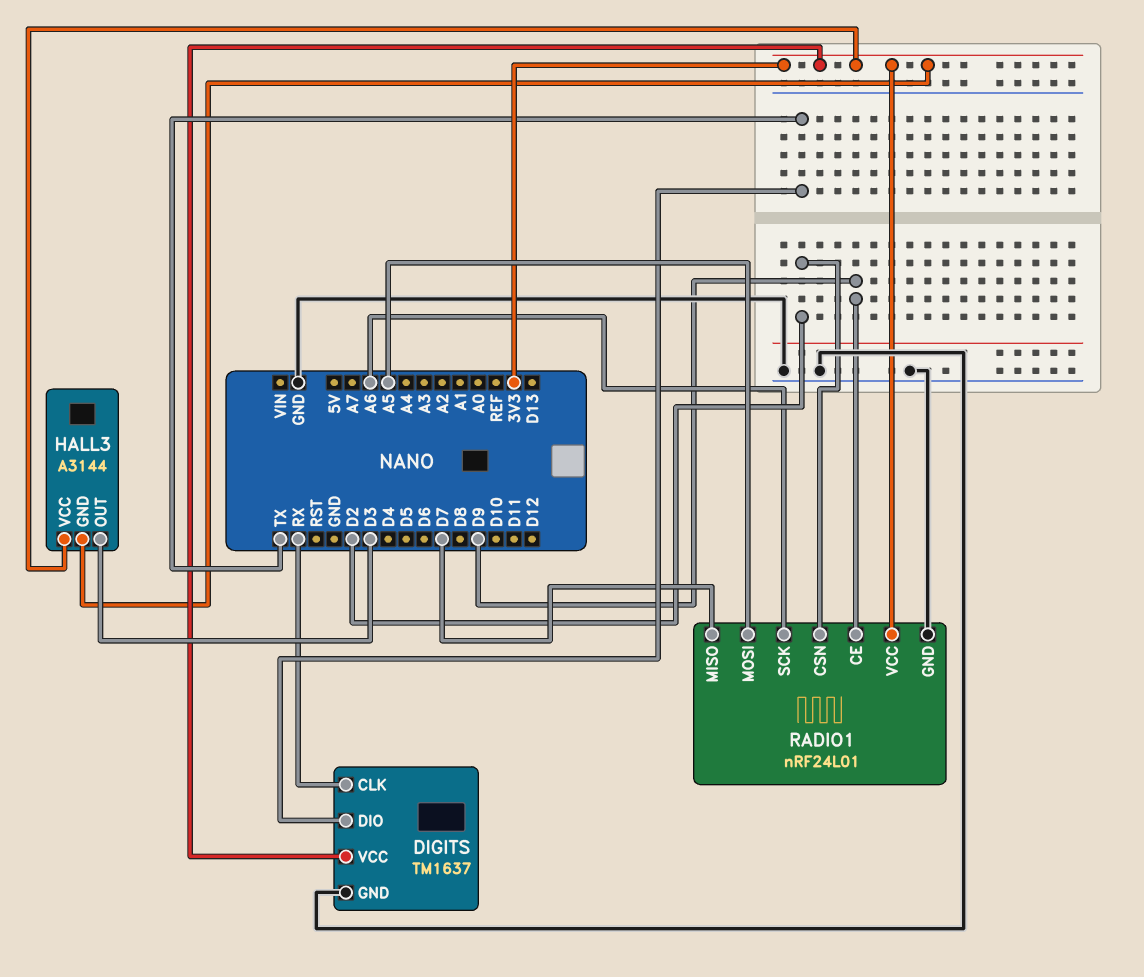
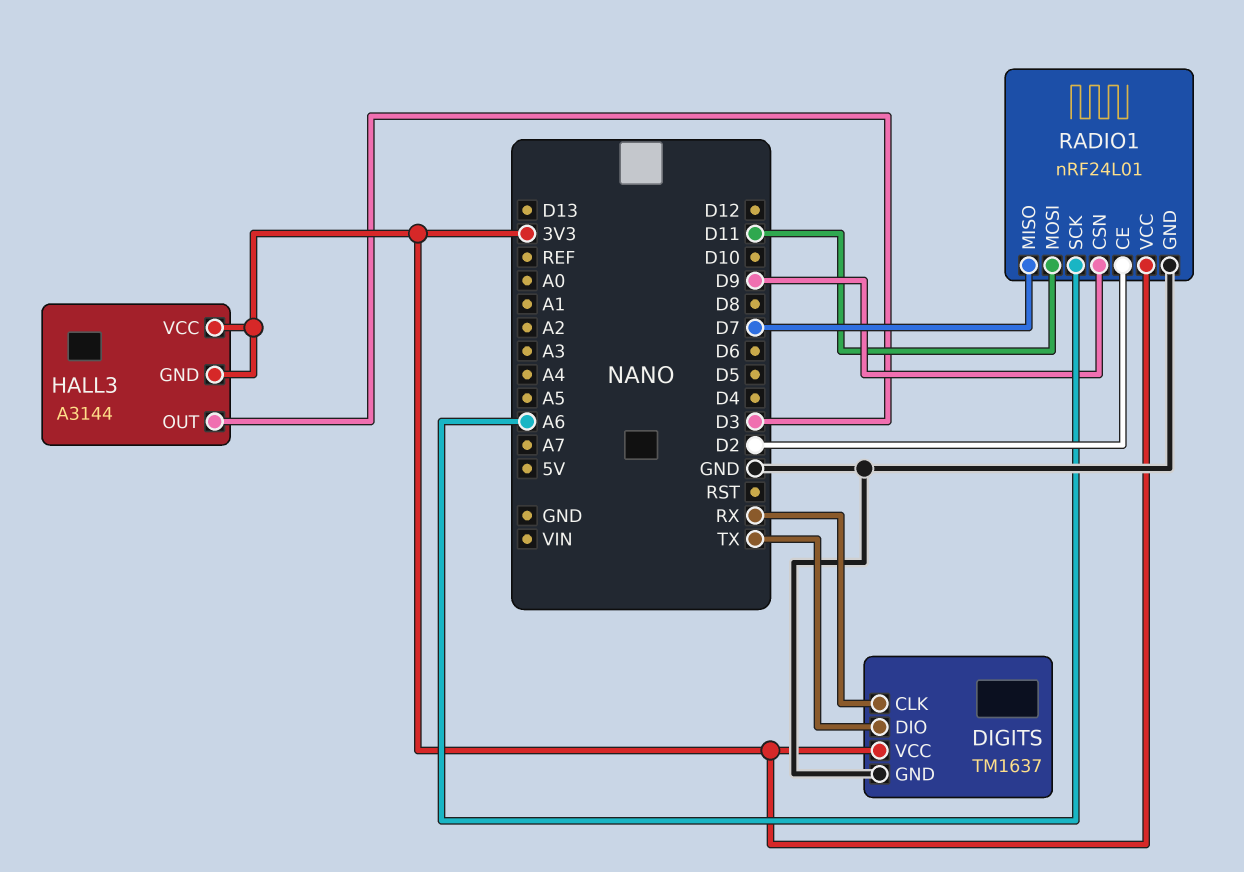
RADIO1 pin CE: D9 -> D2
RADIO1 pin CSN: D2 -> D9
RADIO1 pin MOSI: A5 -> D11

